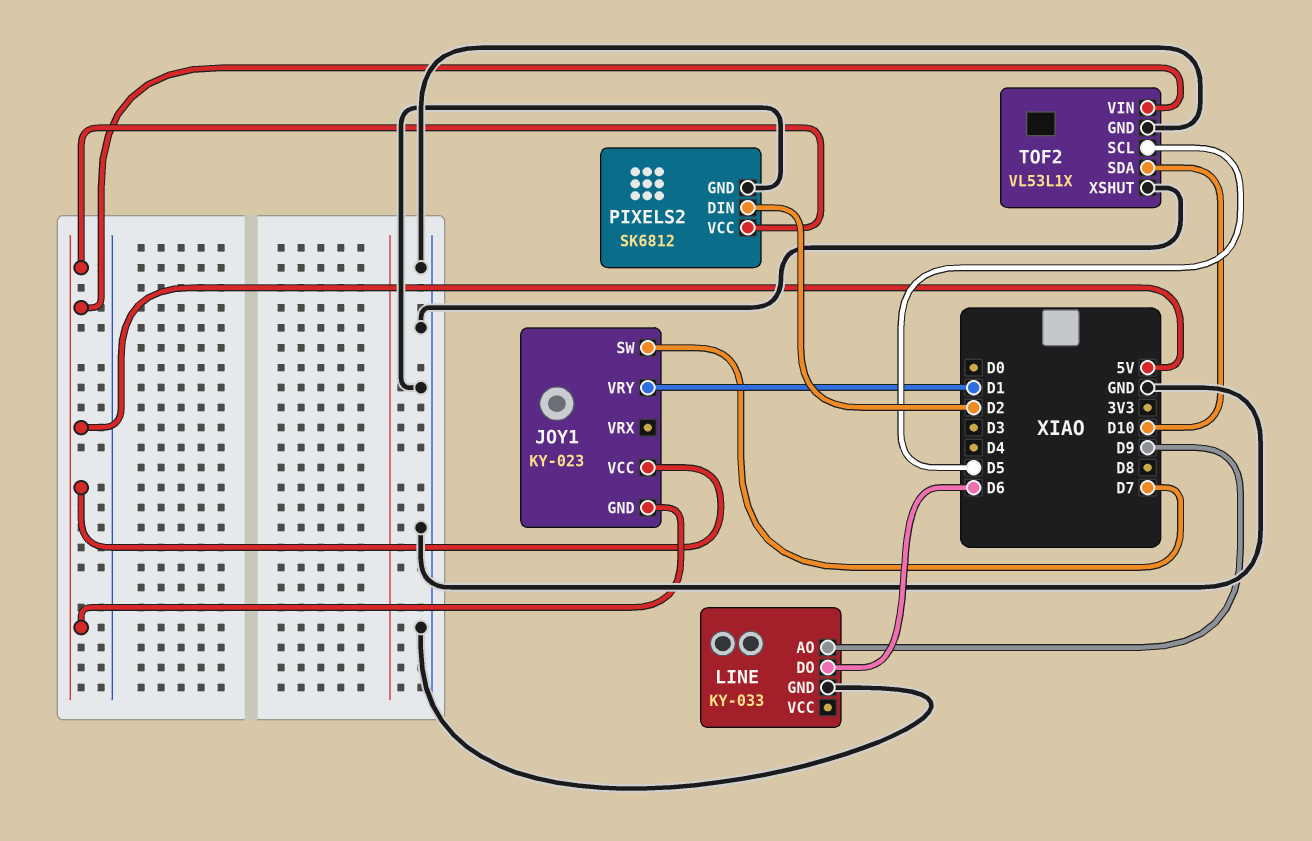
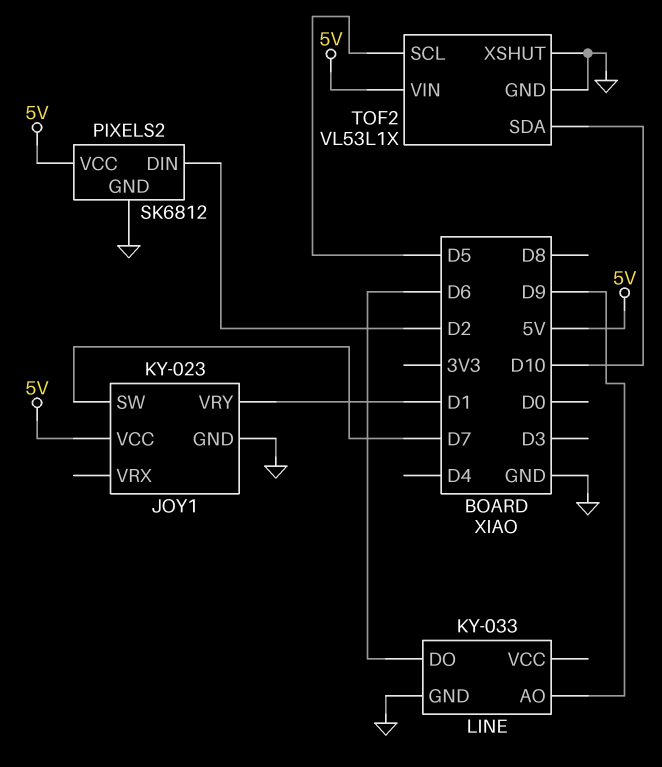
JOY1 pin GND: 5V -> GND

